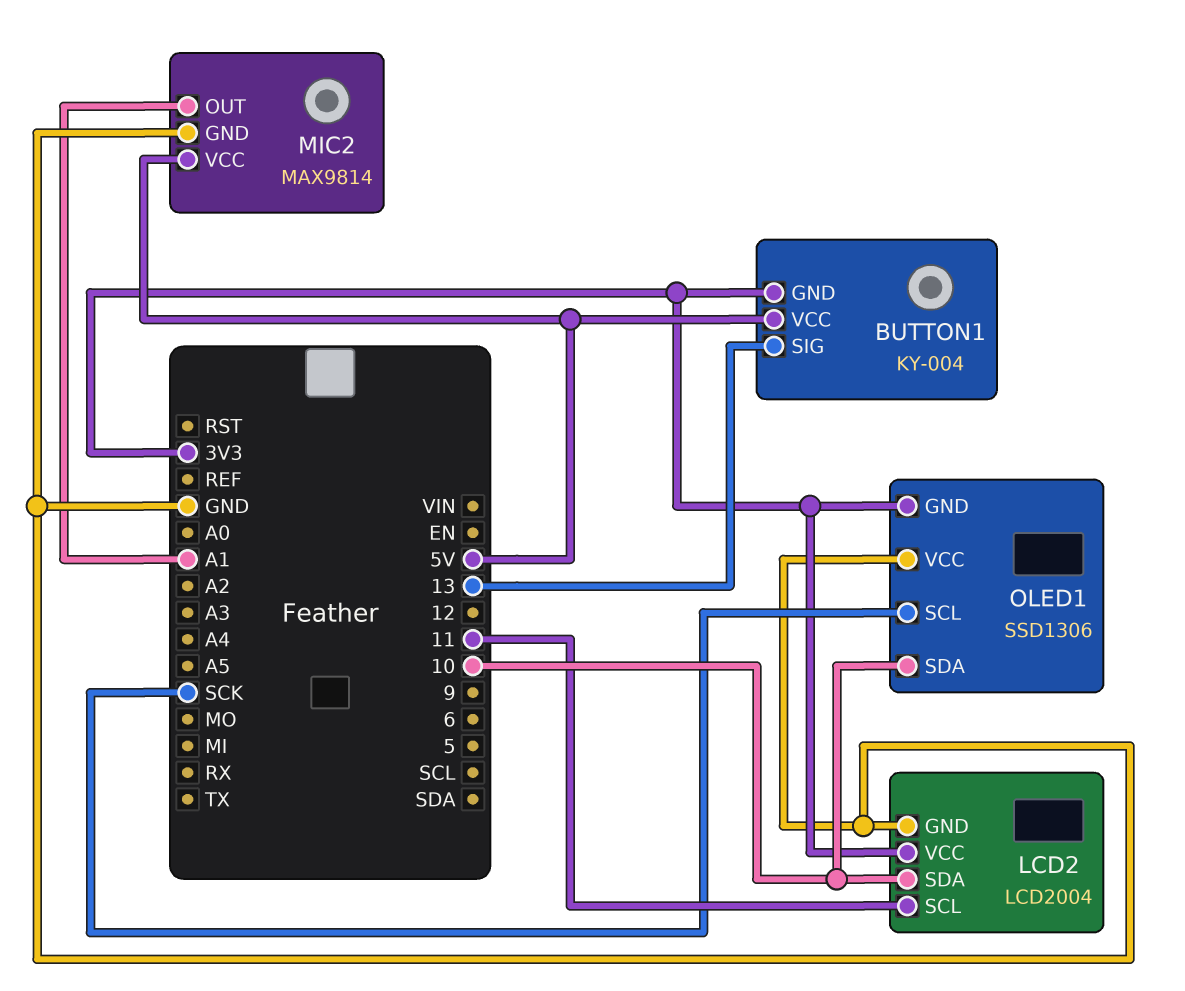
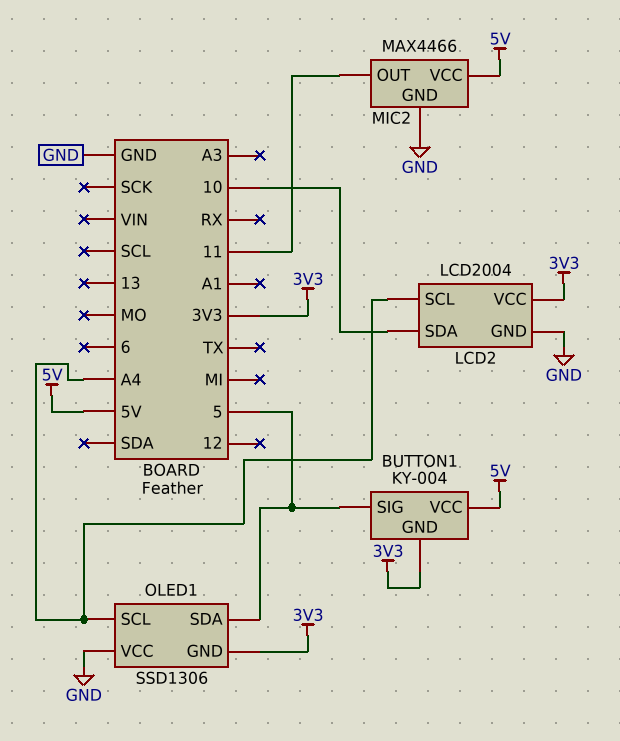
BUTTON1 pin SIG: 13 -> 5
LCD2 pin SCL: 11 -> A4
MIC2: MAX9814 -> MAX4466
MIC2 pin OUT: A1 -> 11
OLED1 pin SCL: SCK -> A4
OLED1 pin SDA: 10 -> 5

